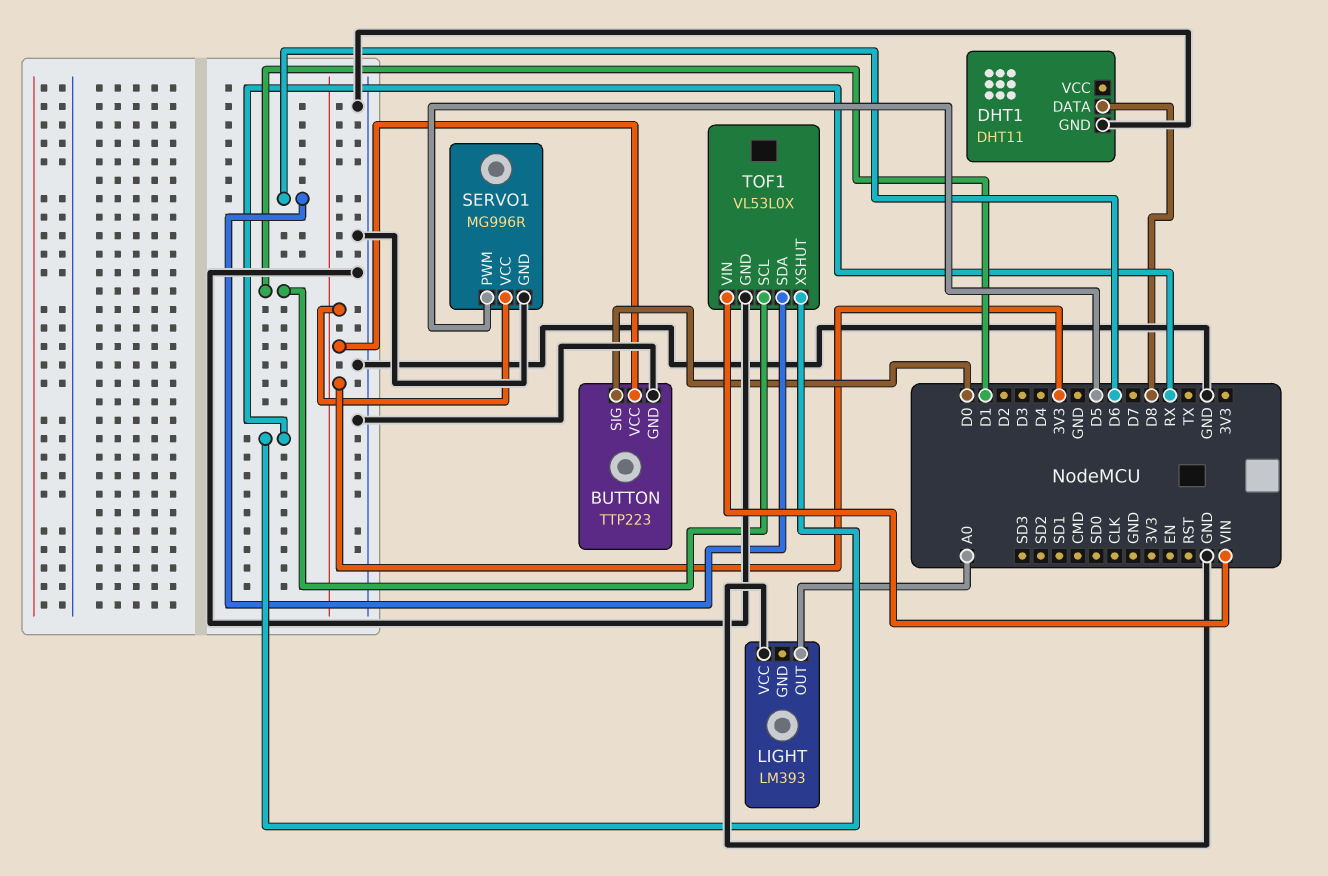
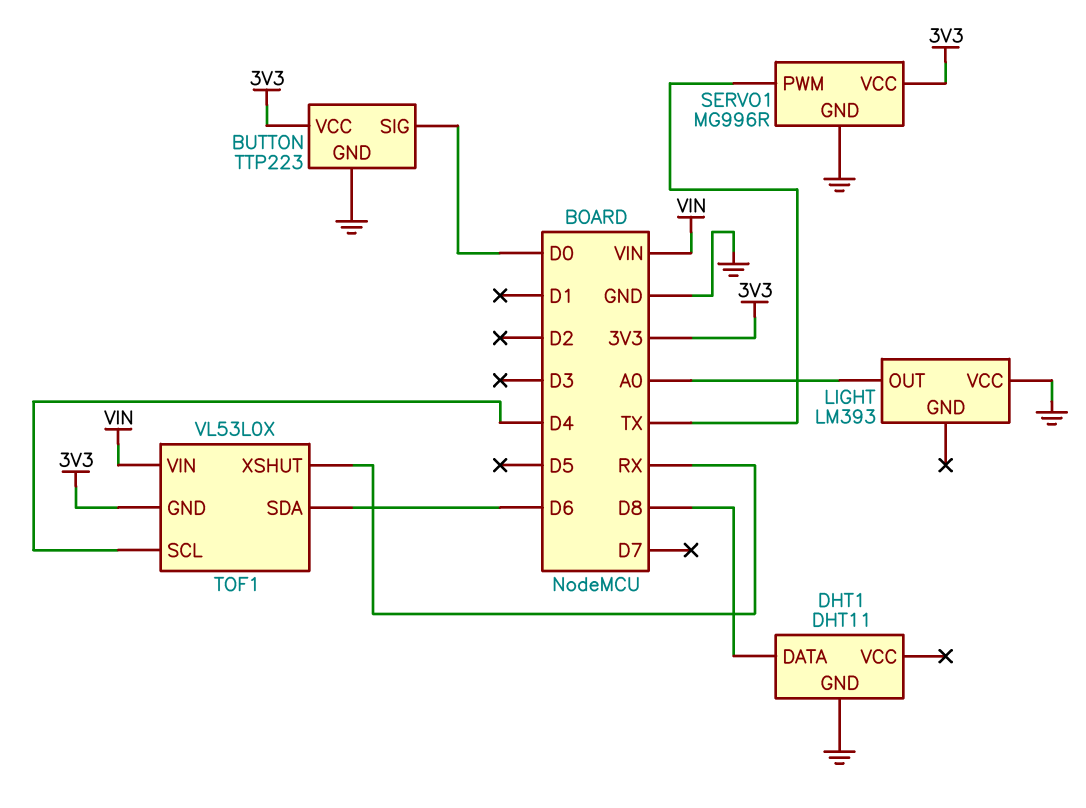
SERVO1 pin PWM: D5 -> TX
TOF1 pin GND: GND -> 3V3
TOF1 pin SCL: D1 -> D4

